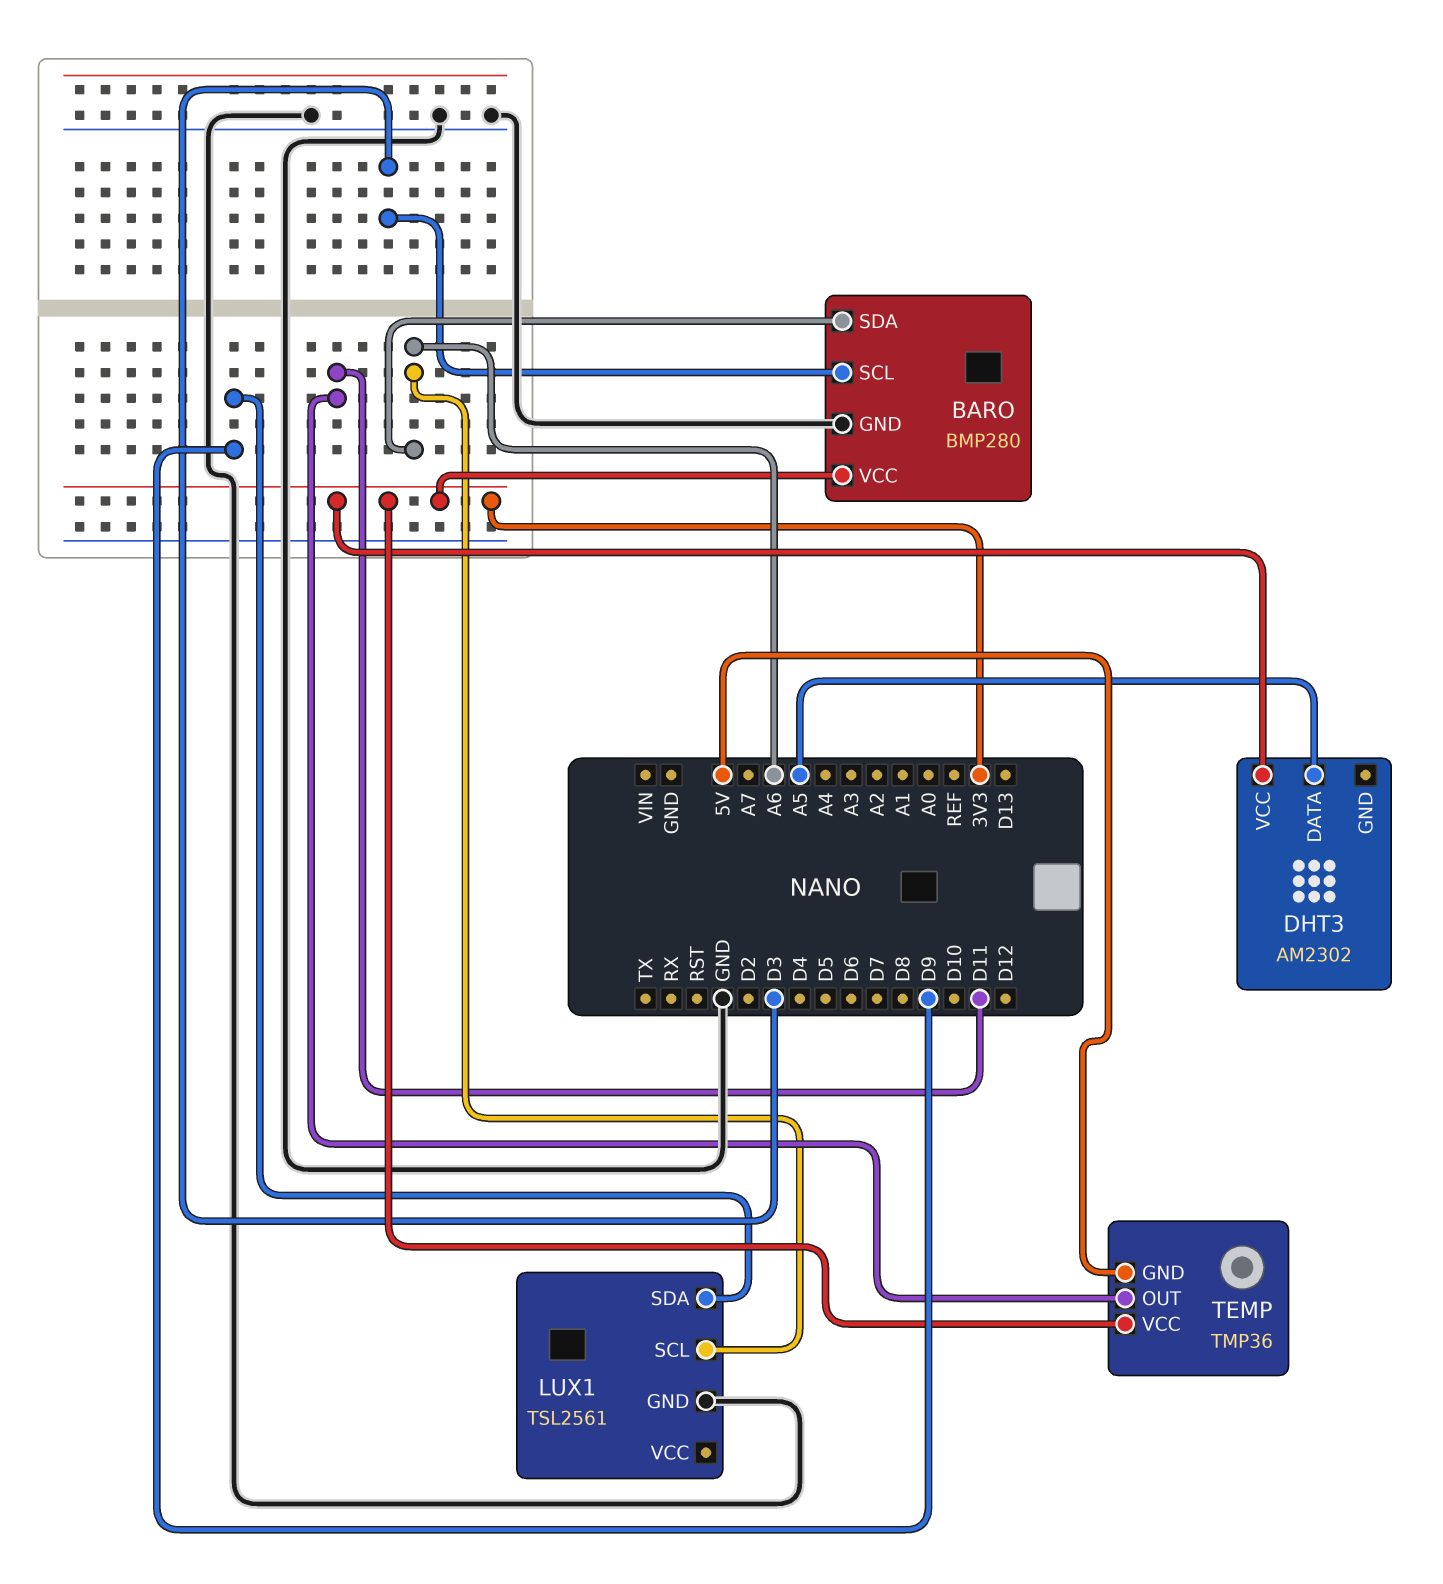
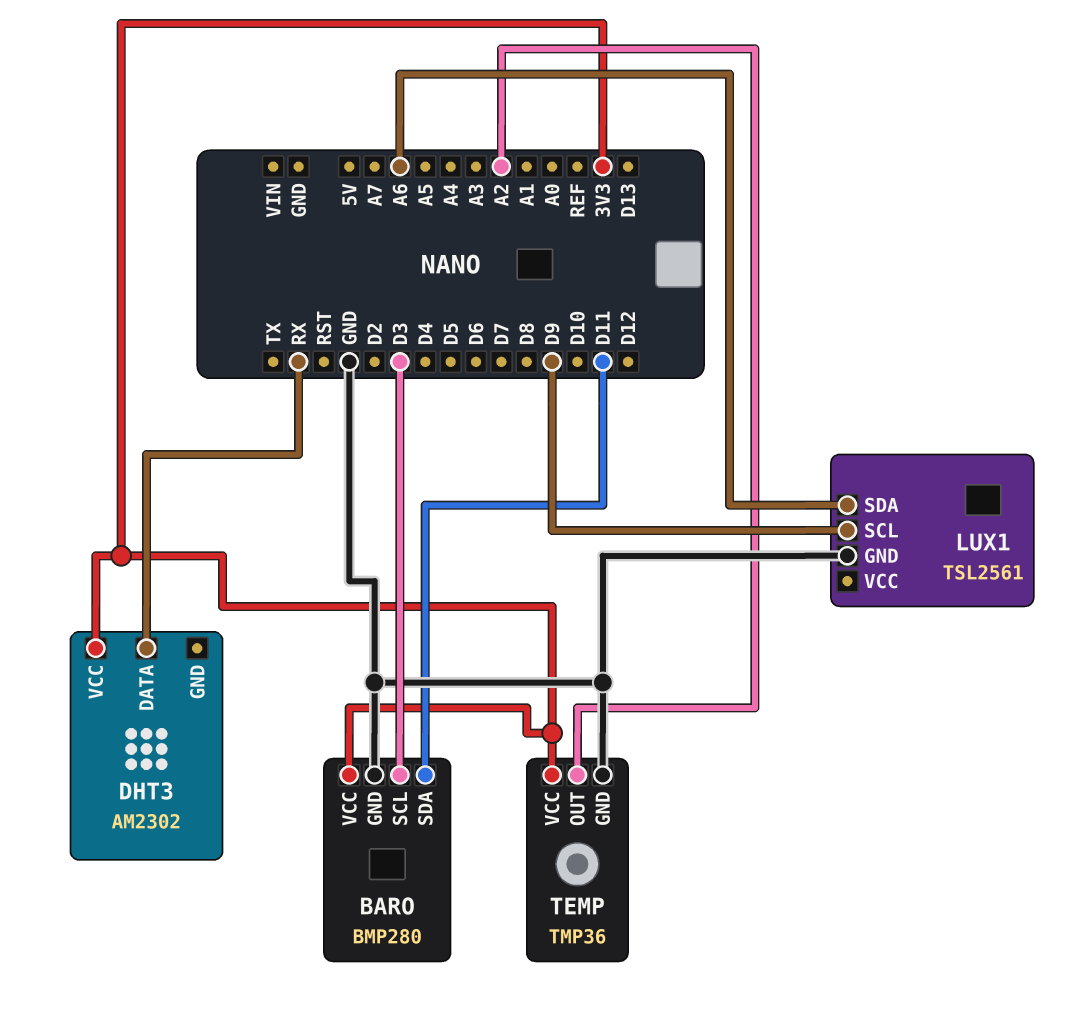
BARO pin SDA: A6 -> D11
DHT3 pin DATA: A5 -> RX
LUX1 pin SCL: A6 -> D9
LUX1 pin SDA: D9 -> A6
TEMP pin GND: 5V -> GND
TEMP pin OUT: D11 -> A2

